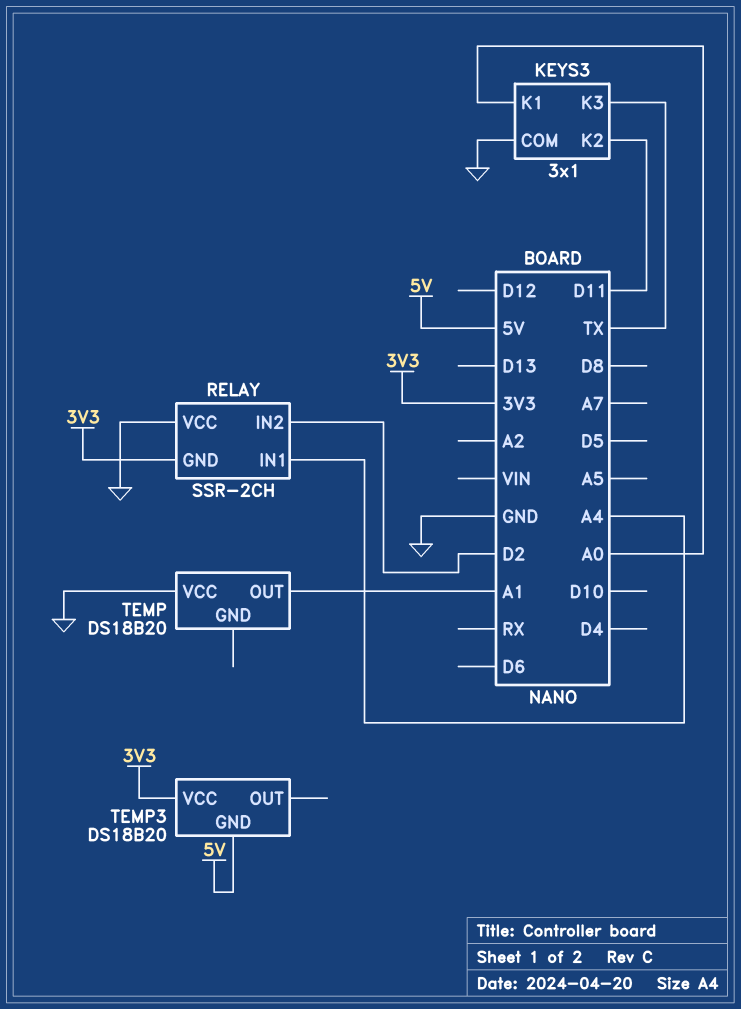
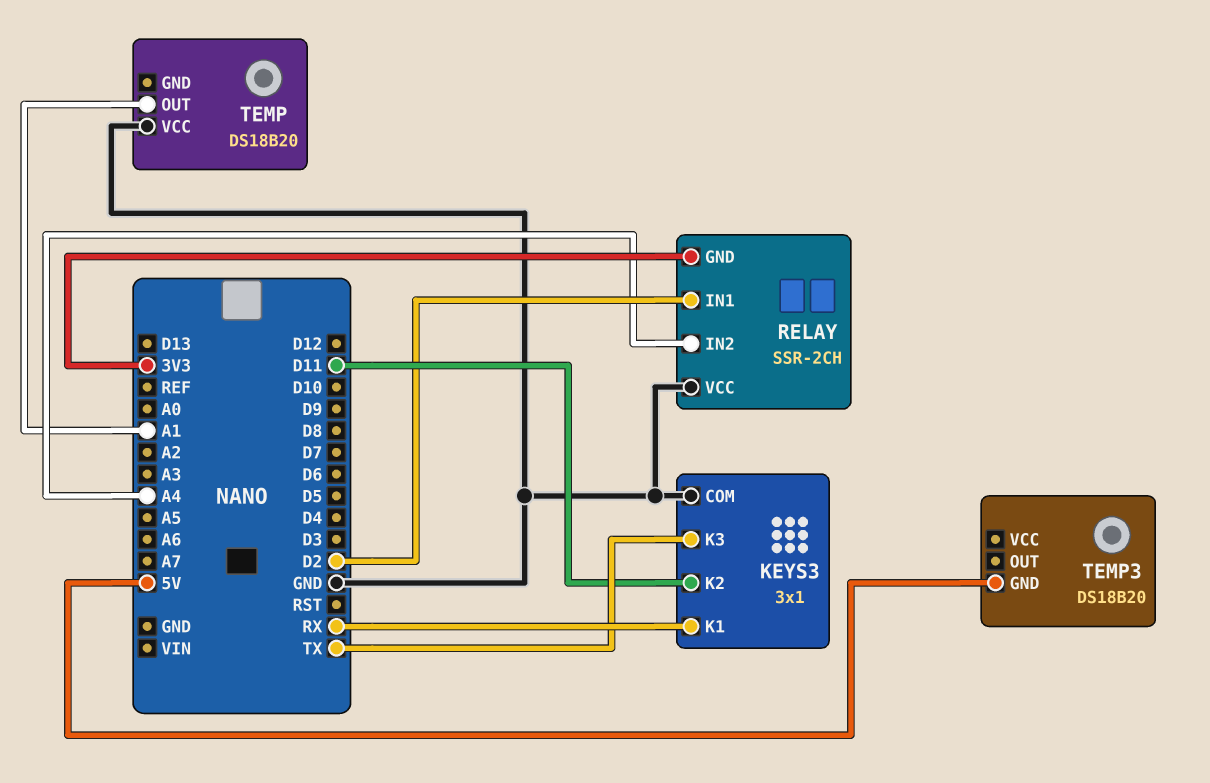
KEYS3 pin K1: A0 -> RX
RELAY pin IN1: A4 -> D2
RELAY pin IN2: D2 -> A4
TEMP3 pin VCC: 3V3 -> none

